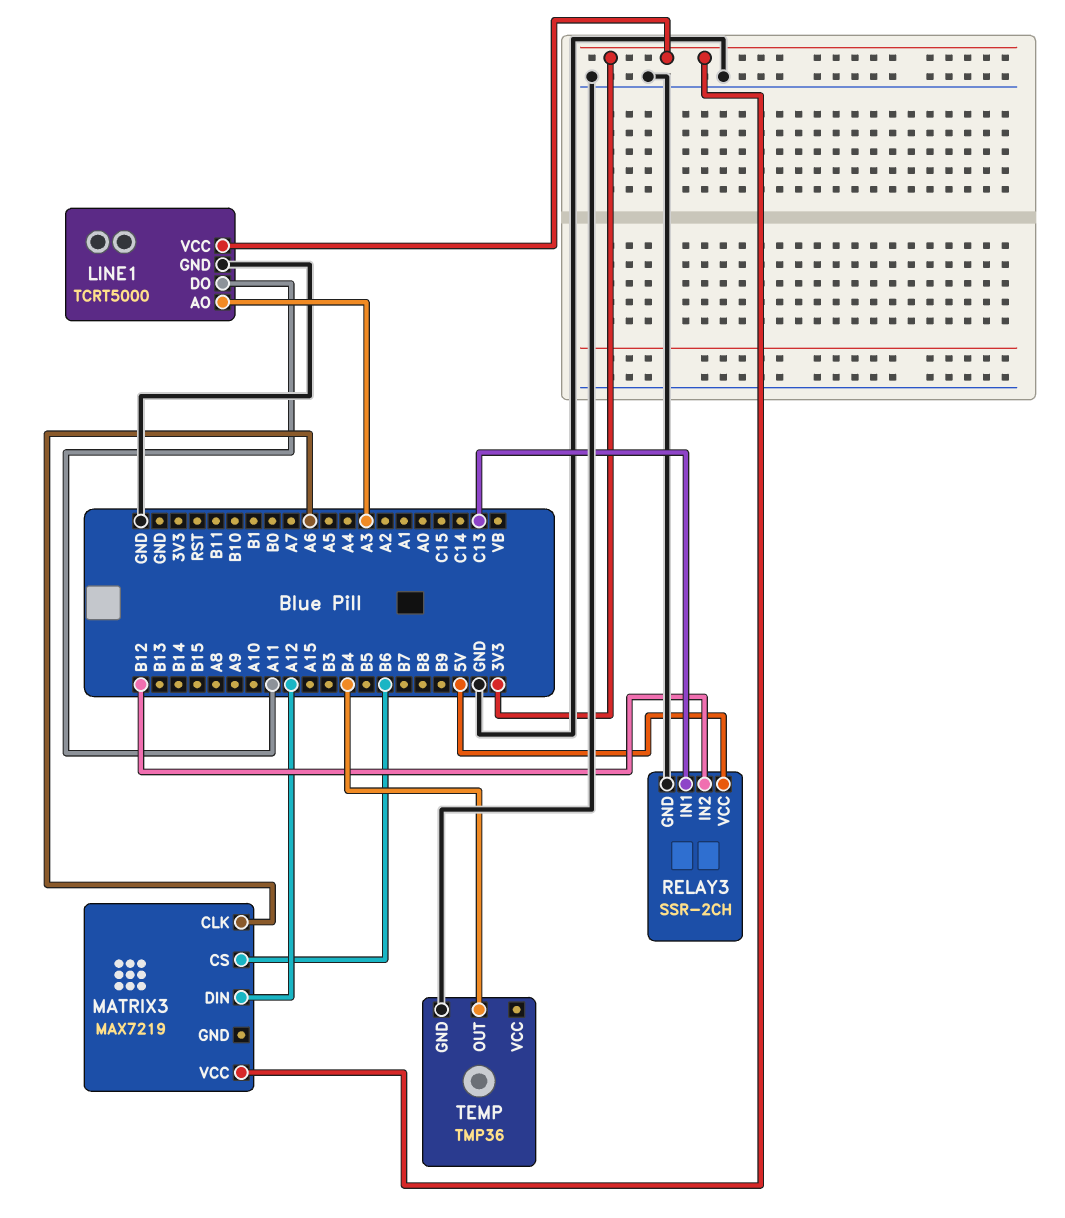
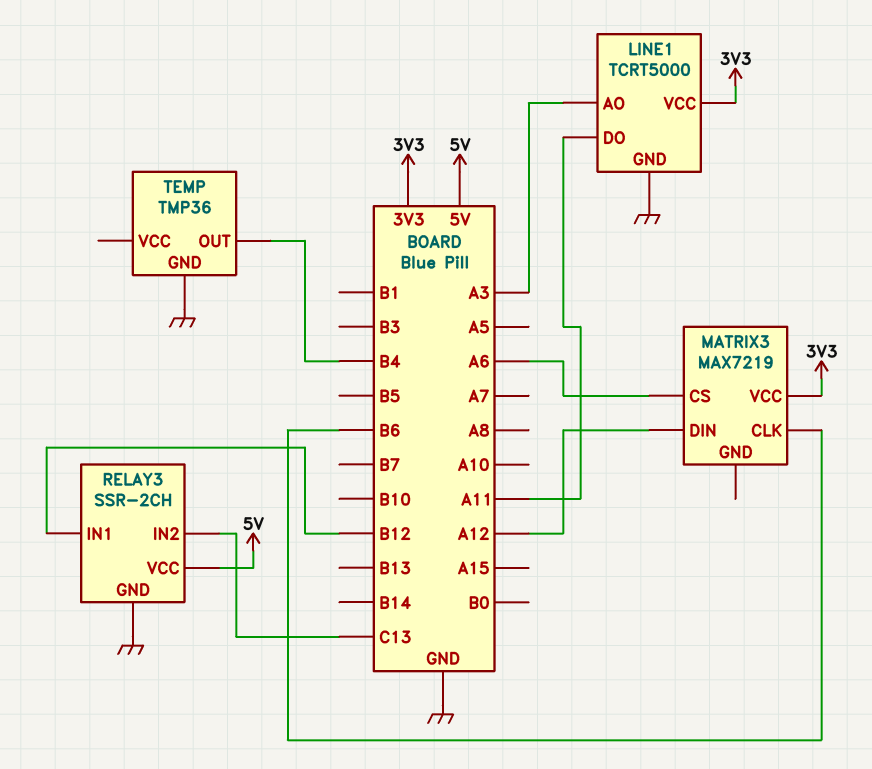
MATRIX3 pin CLK: A6 -> B6
MATRIX3 pin CS: B6 -> A6
RELAY3 pin IN1: C13 -> B12
RELAY3 pin IN2: B12 -> C13

